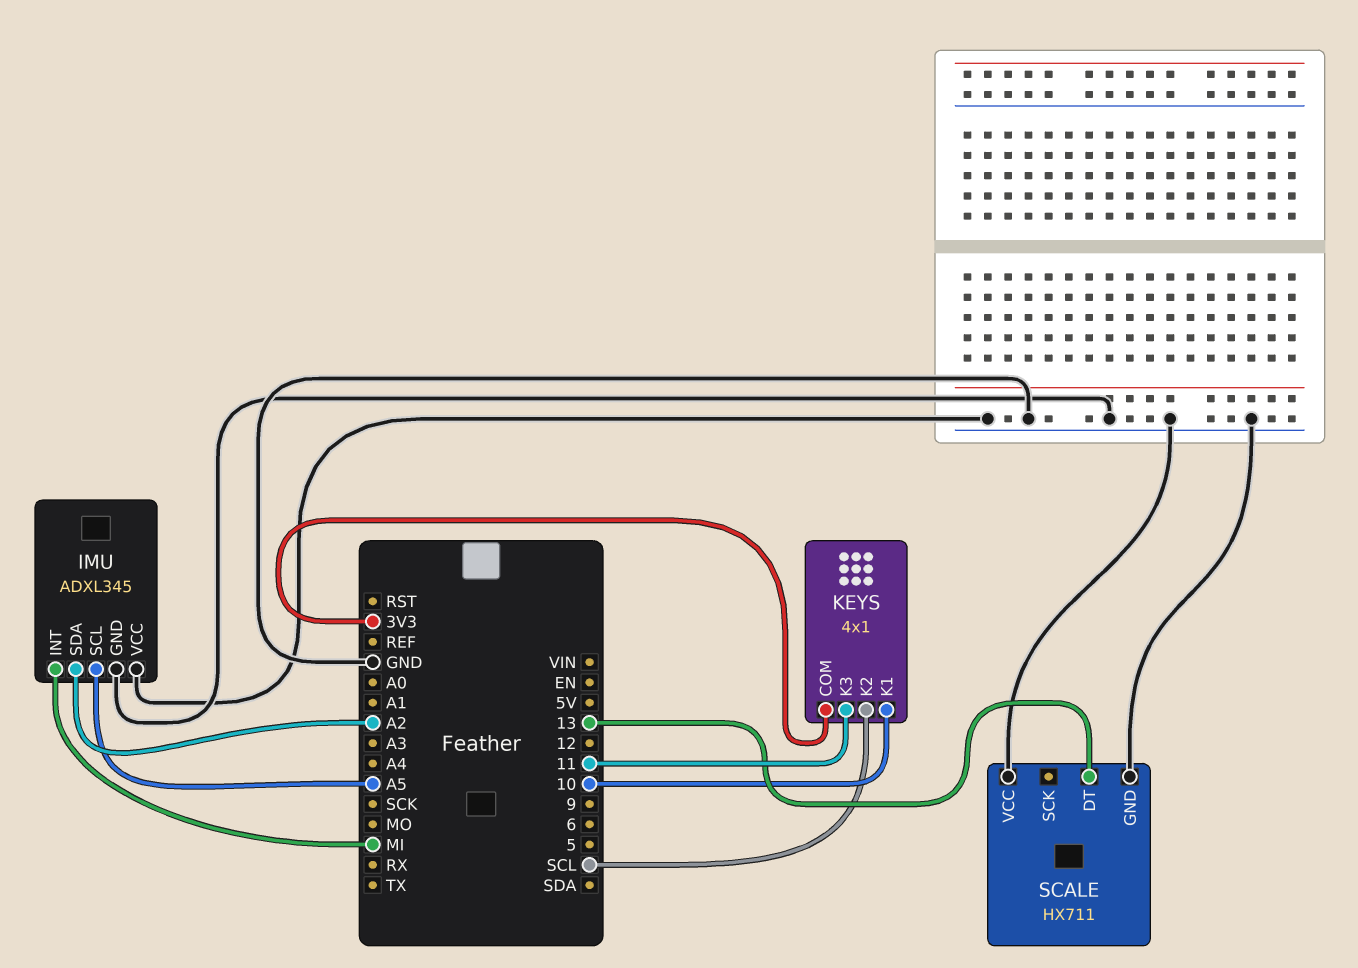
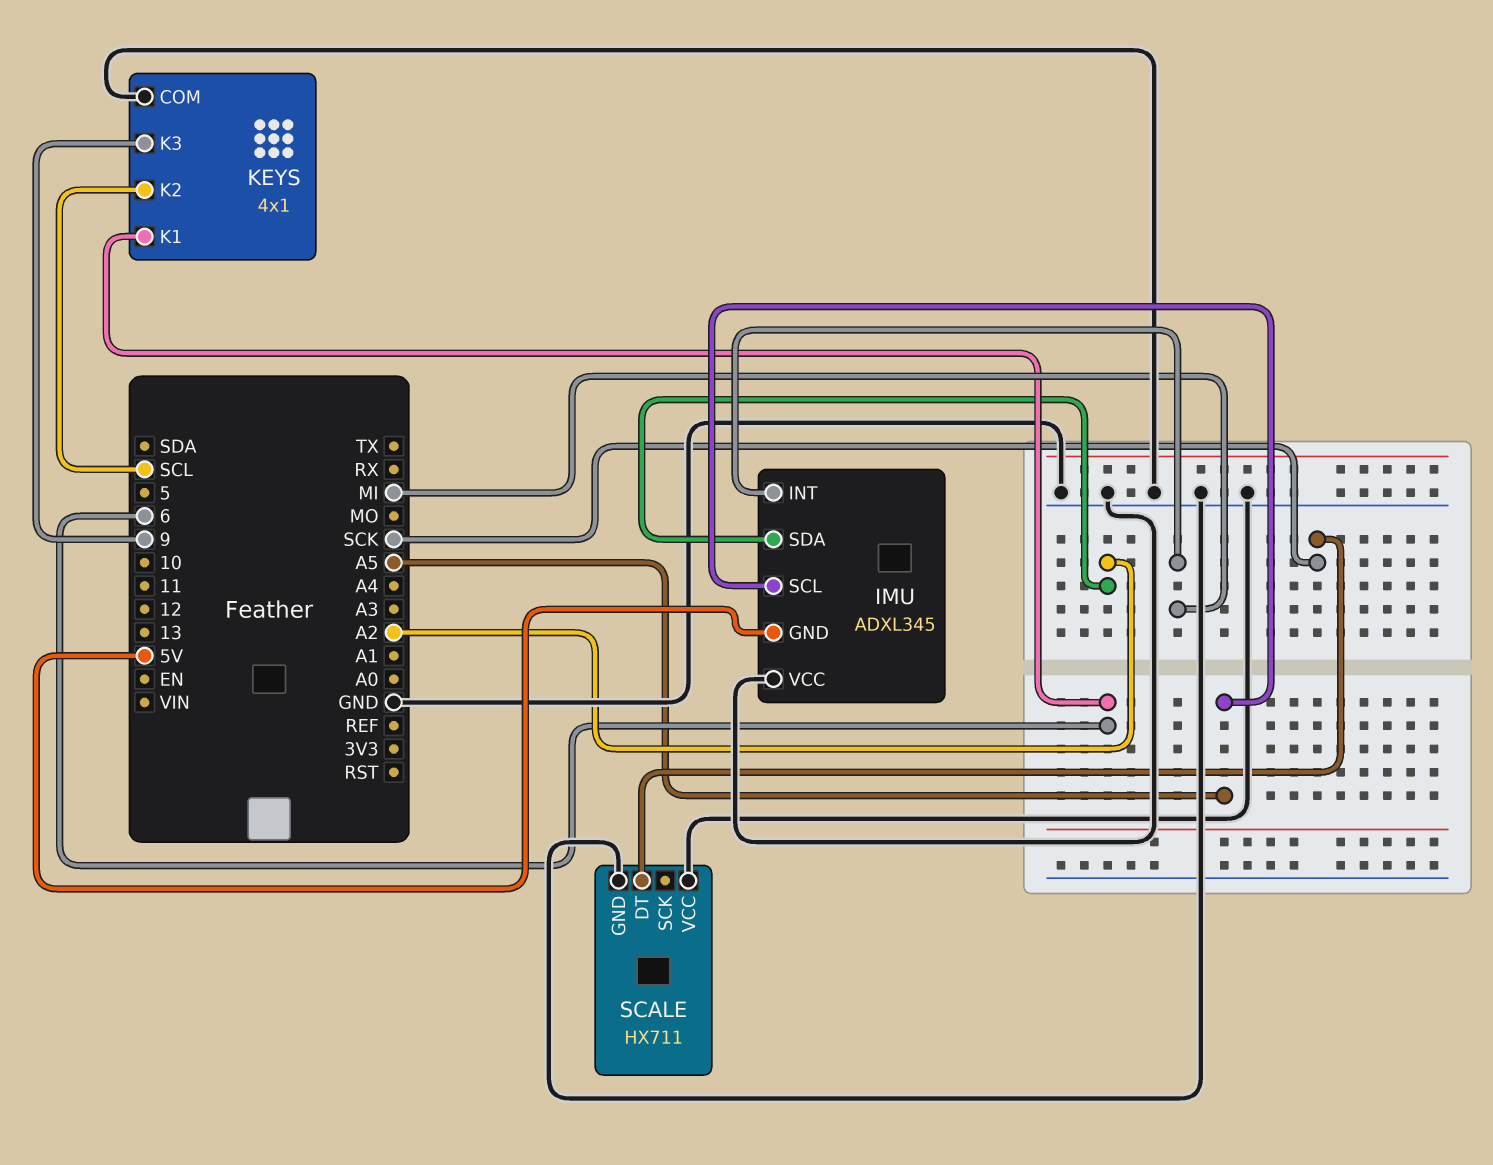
IMU pin GND: GND -> 5V
KEYS pin COM: 3V3 -> GND
KEYS pin K1: 10 -> 6
KEYS pin K3: 11 -> 9
SCALE pin DT: 13 -> SCK

